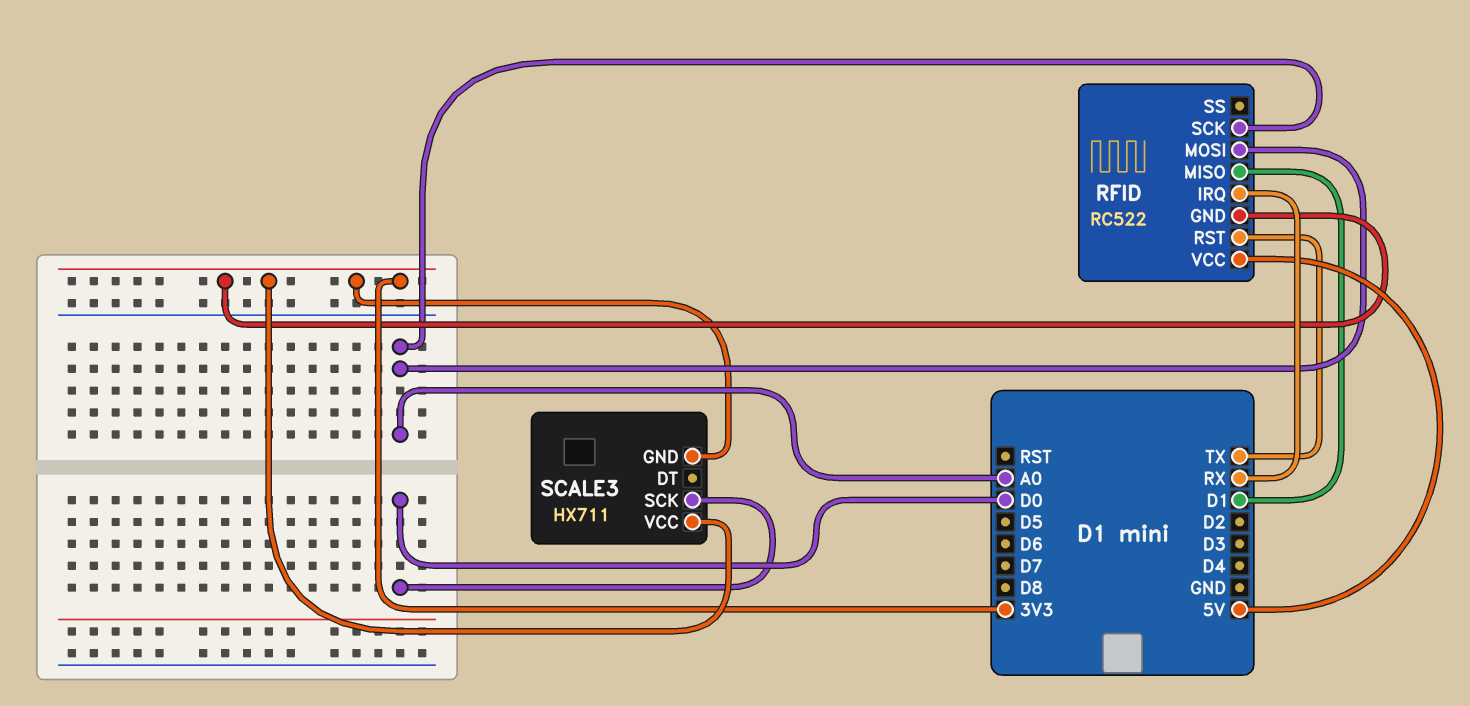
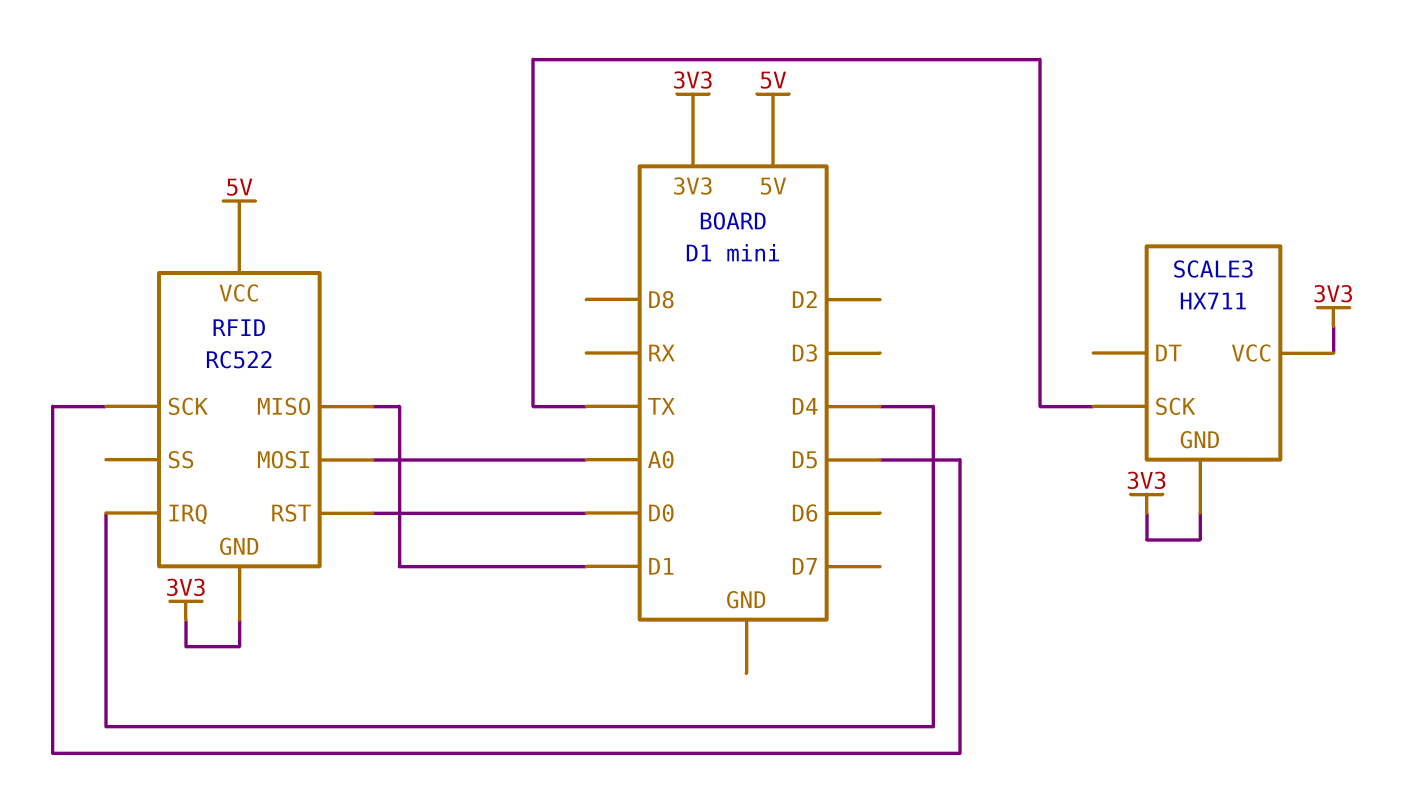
RFID pin IRQ: RX -> D4
RFID pin RST: TX -> D0
RFID pin SCK: A0 -> D5
SCALE3 pin SCK: D0 -> TX

